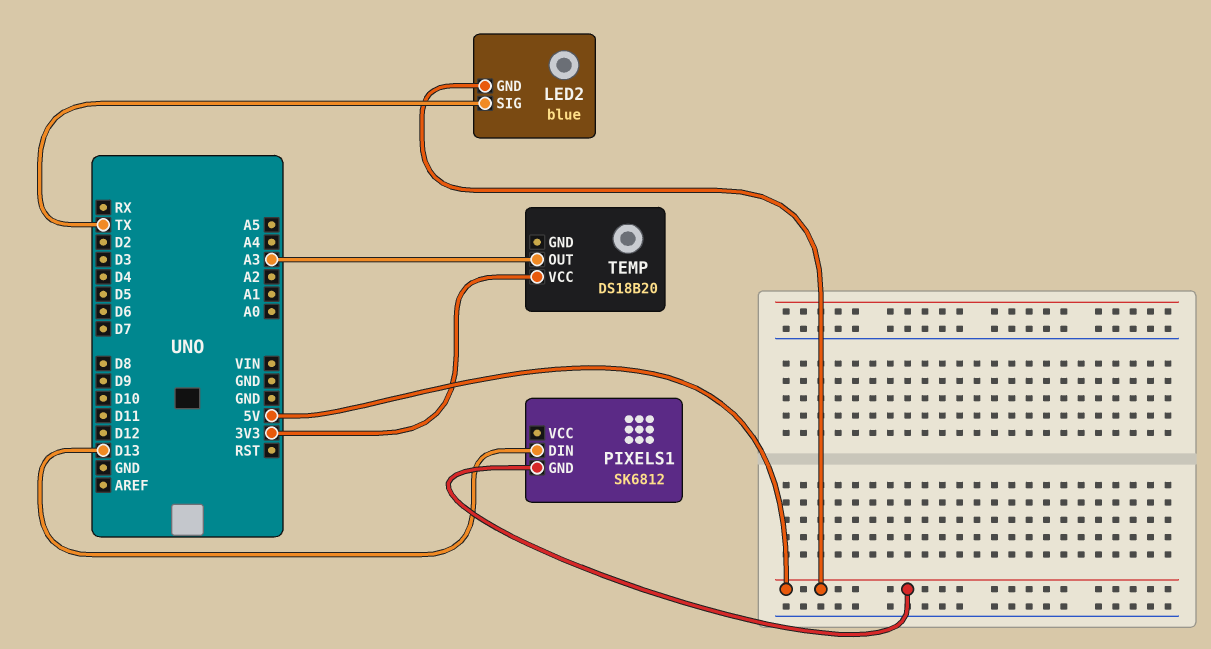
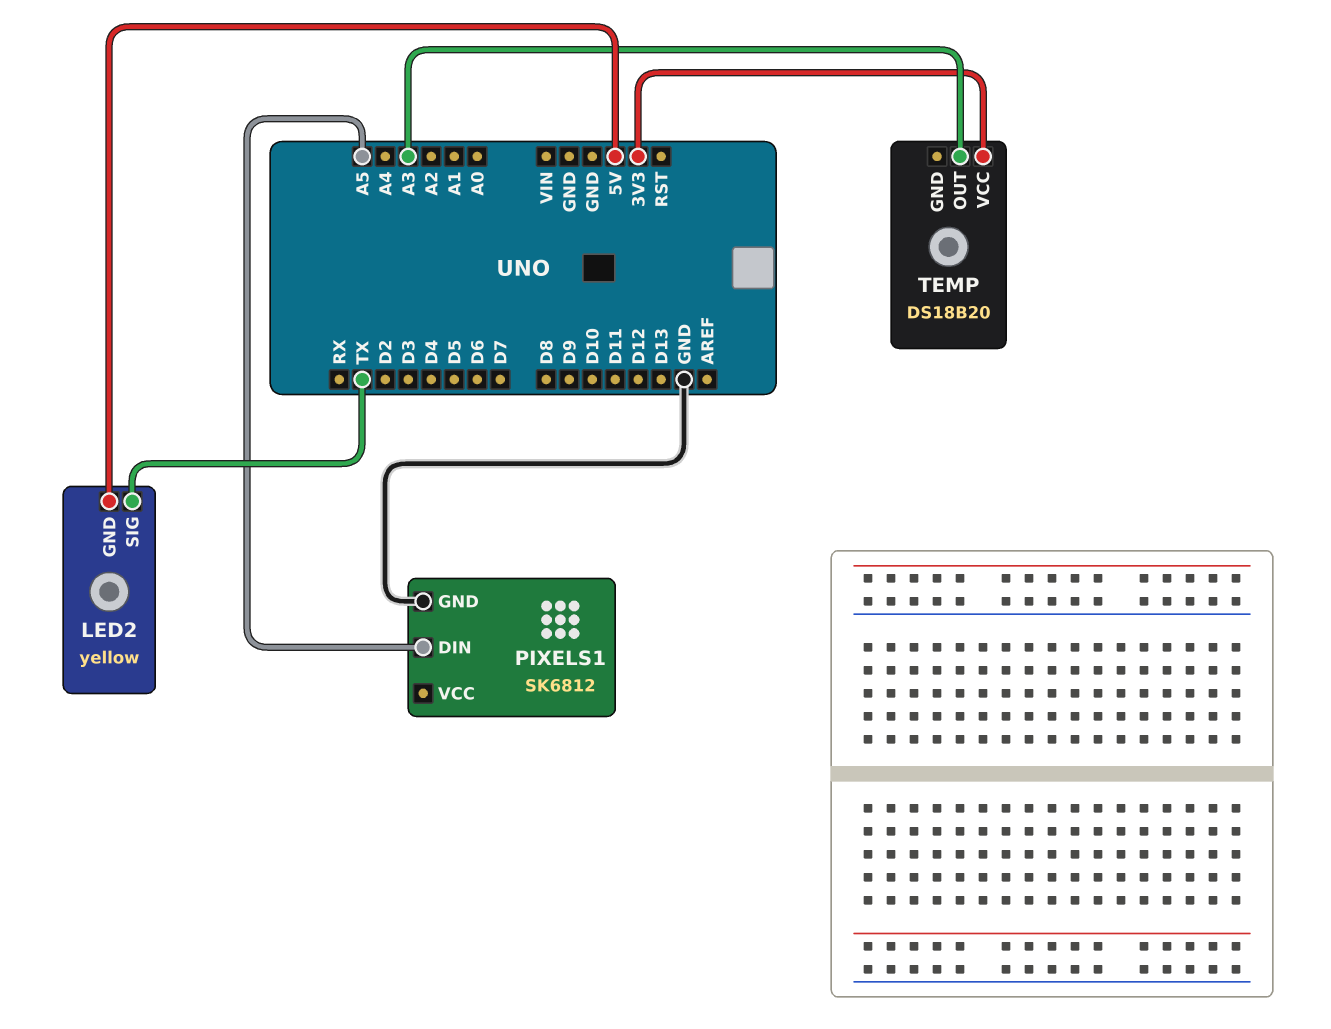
LED2: blue -> yellow
PIXELS1 pin DIN: D13 -> A5
PIXELS1 pin GND: 5V -> GND

